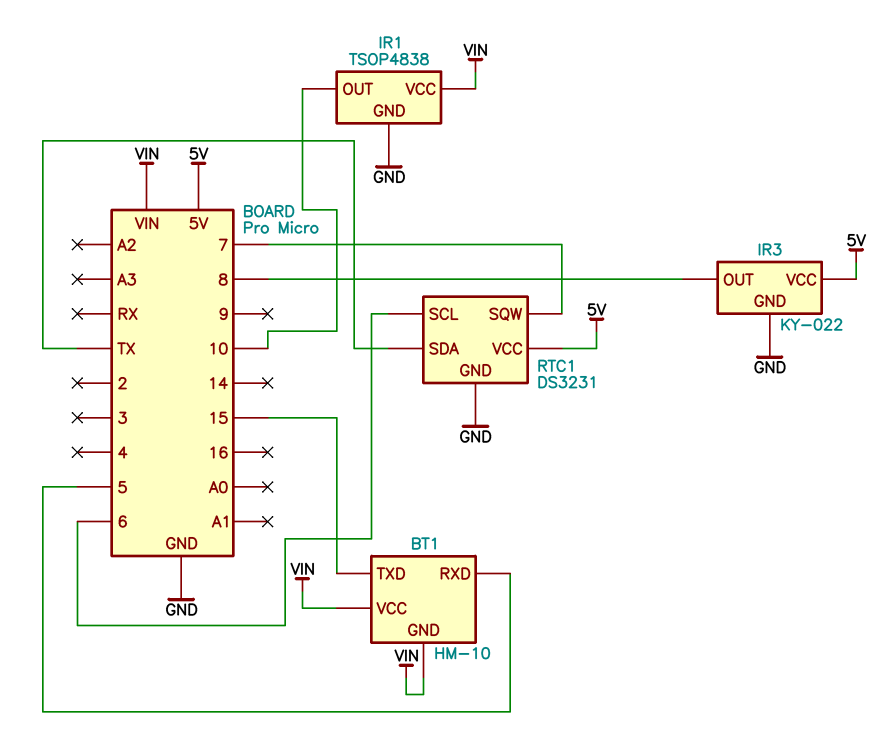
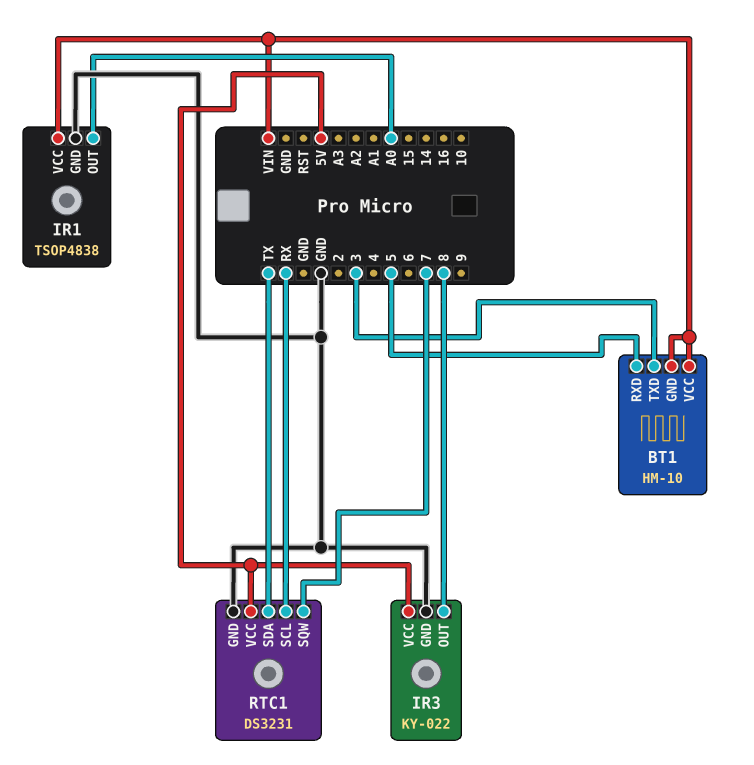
BT1 pin TXD: 15 -> 3
IR1 pin OUT: 10 -> A0
RTC1 pin SCL: 6 -> RX

